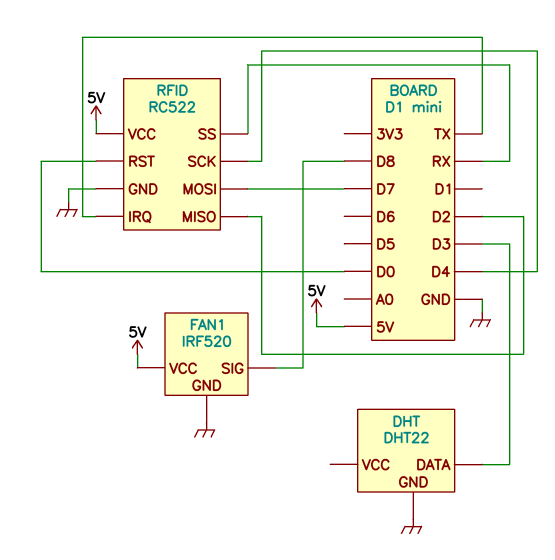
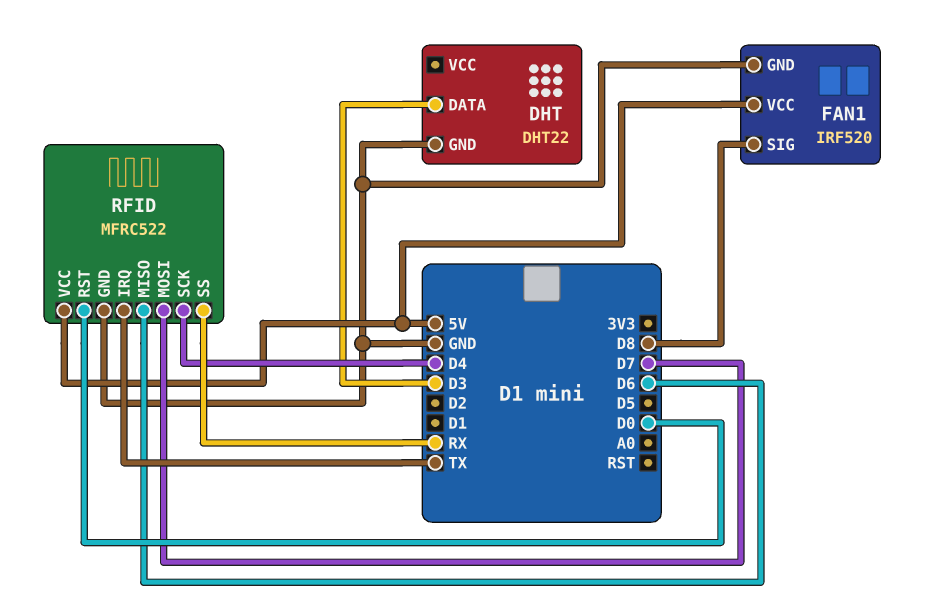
RFID: RC522 -> MFRC522
RFID pin MISO: D2 -> D6

